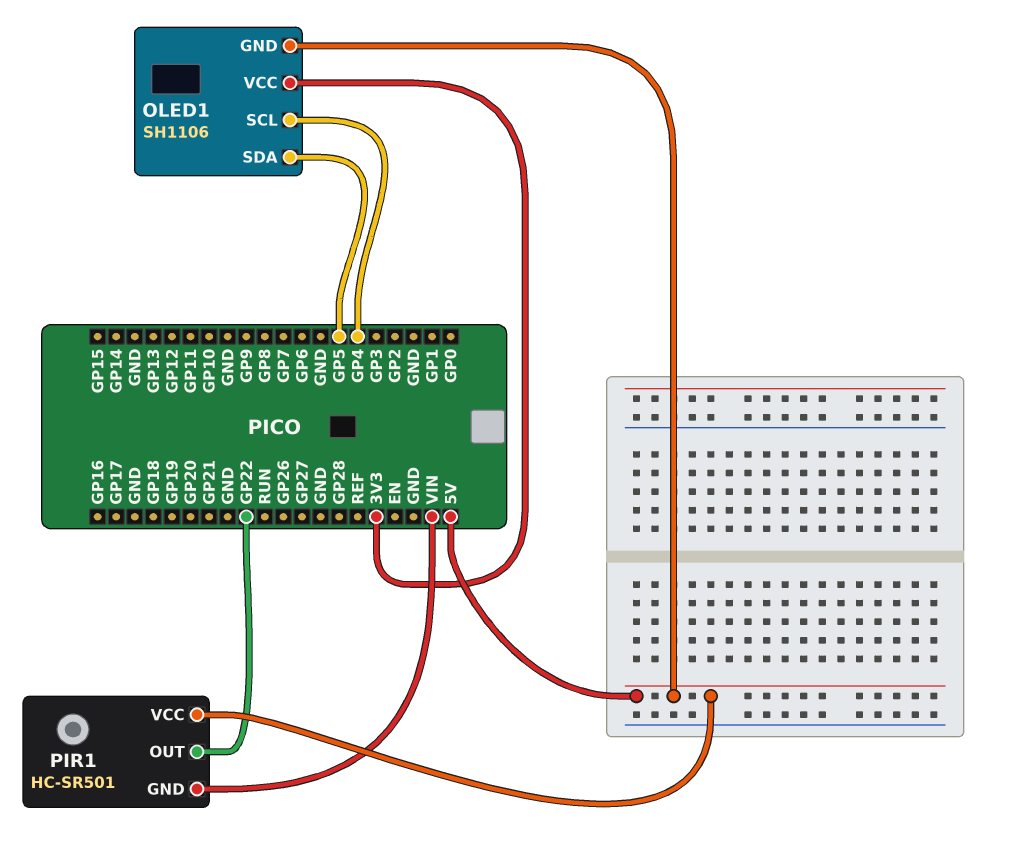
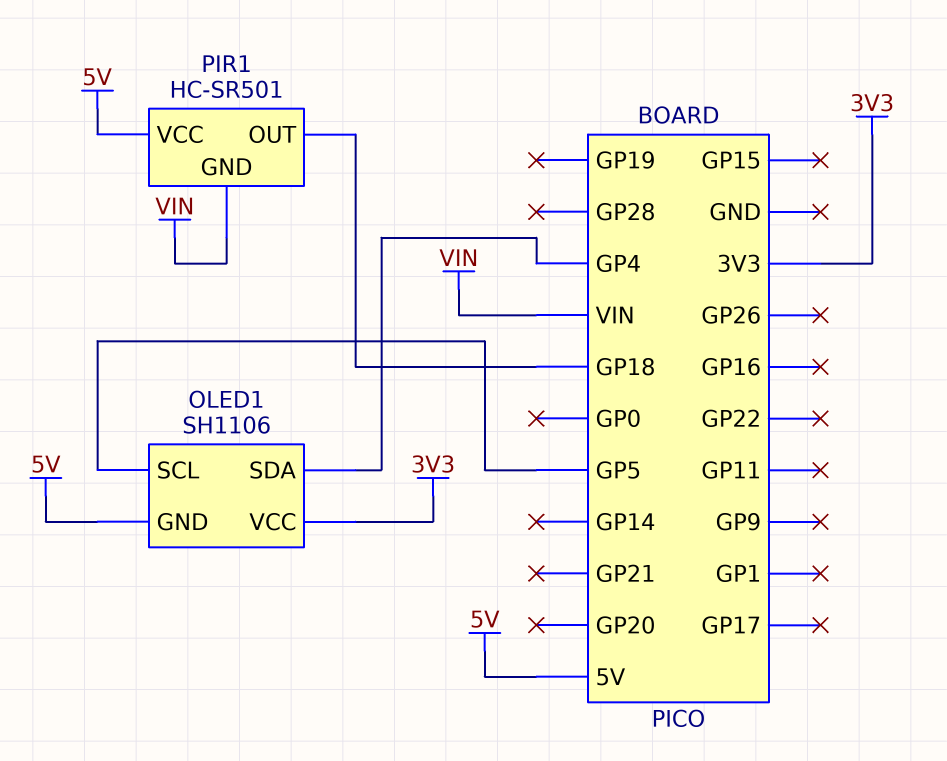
OLED1 pin SCL: GP4 -> GP5
OLED1 pin SDA: GP5 -> GP4
PIR1 pin OUT: GP22 -> GP18

